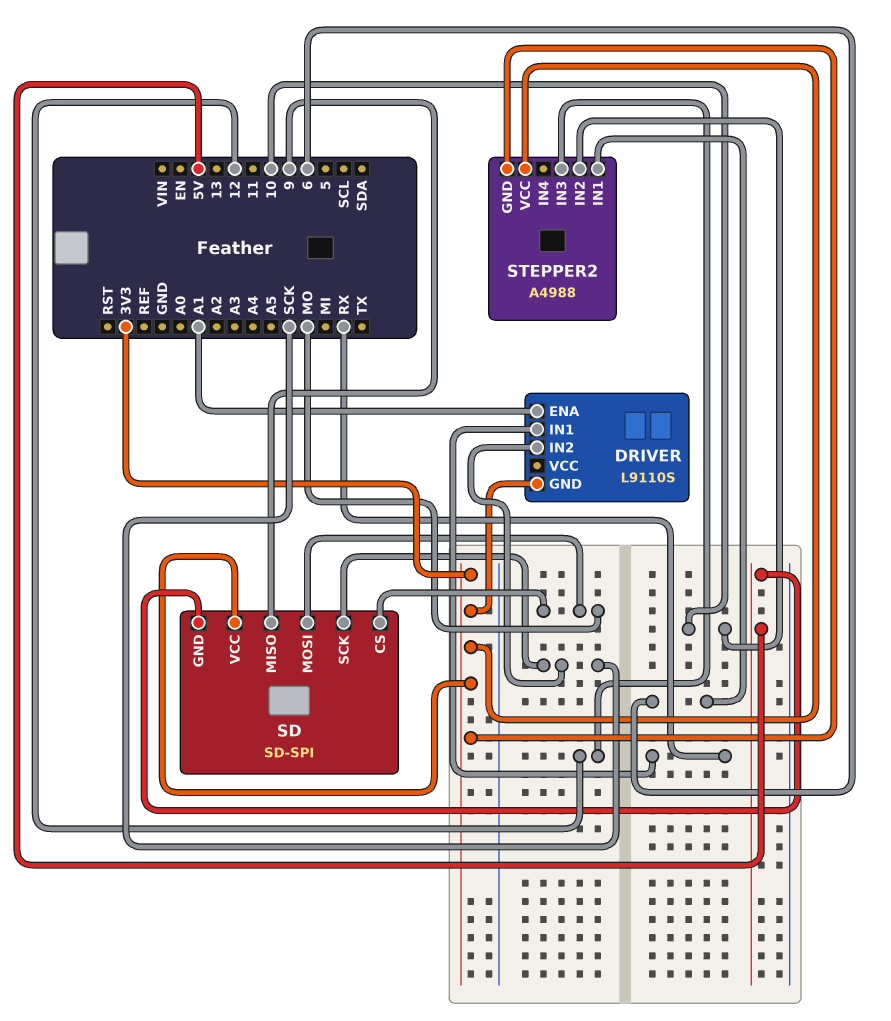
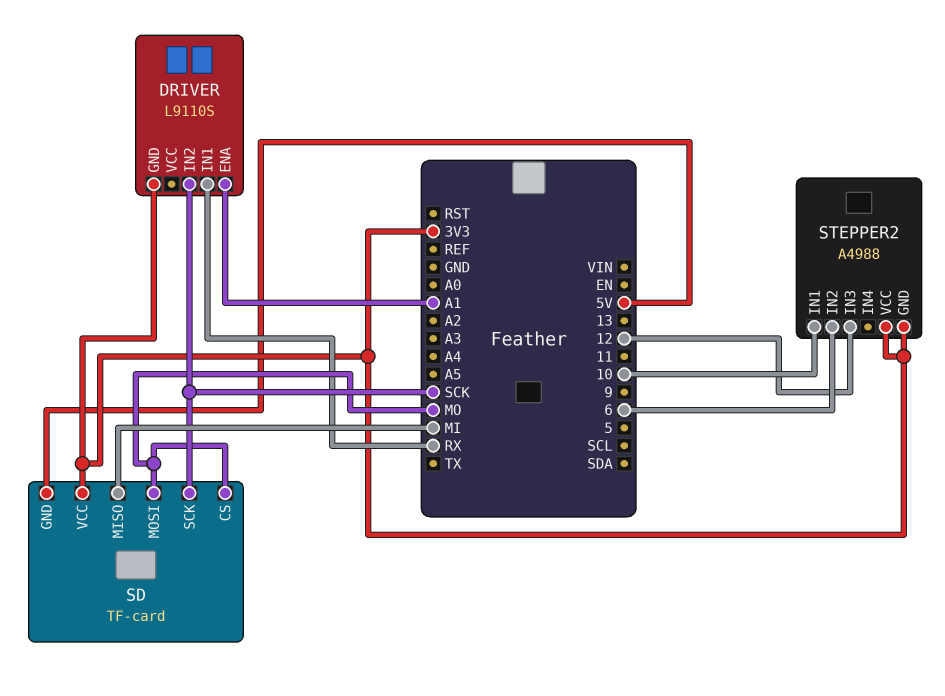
SD: SD-SPI -> TF-card
SD pin MISO: 9 -> MI
STEPPER2 pin IN1: 6 -> 10
STEPPER2 pin IN2: 10 -> 6

